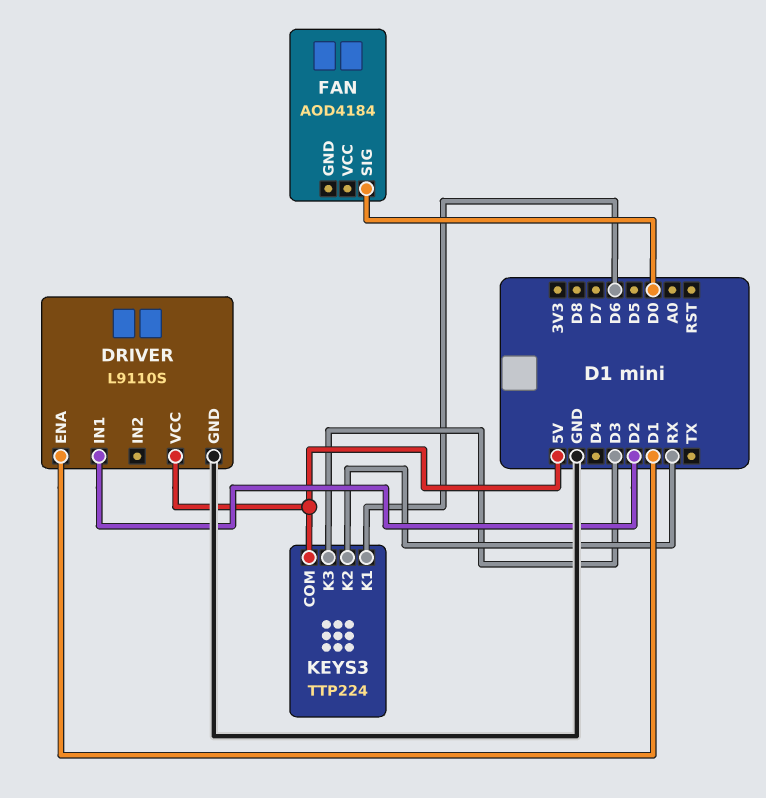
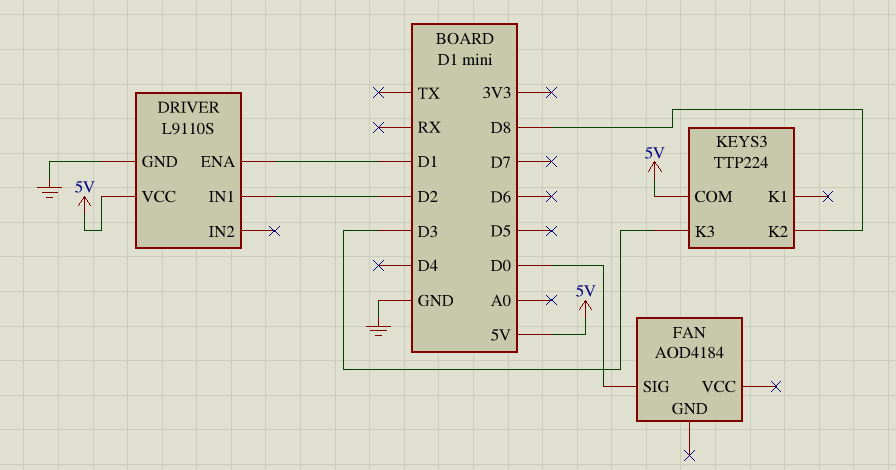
KEYS3 pin K1: D6 -> none
KEYS3 pin K2: RX -> D8

